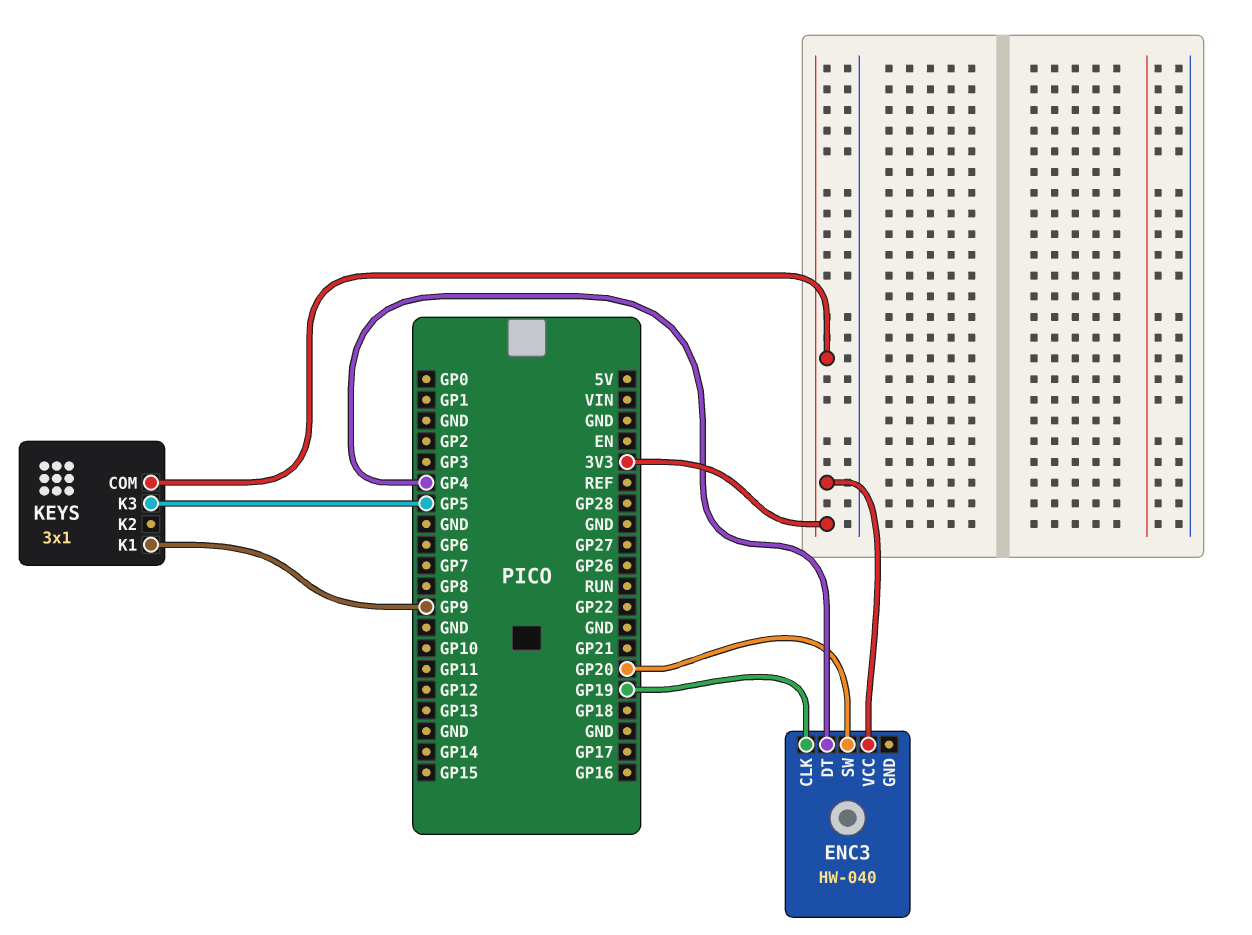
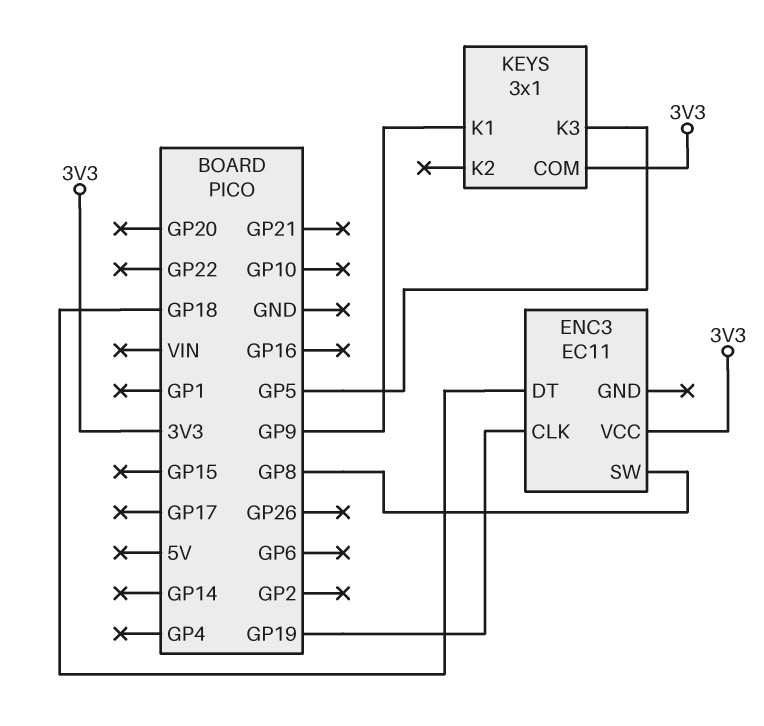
ENC3: HW-040 -> EC11
ENC3 pin DT: GP4 -> GP18
ENC3 pin SW: GP20 -> GP8

